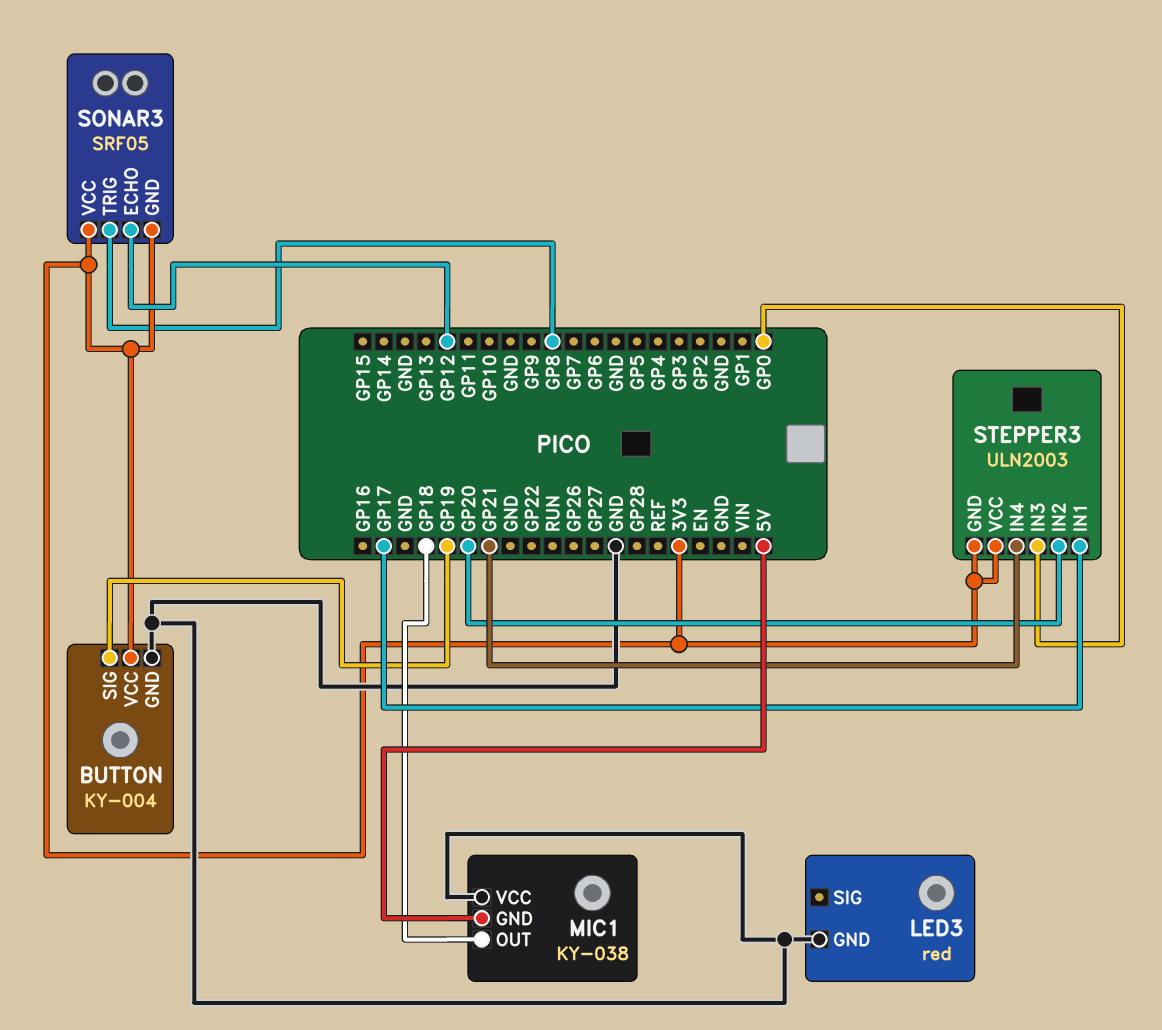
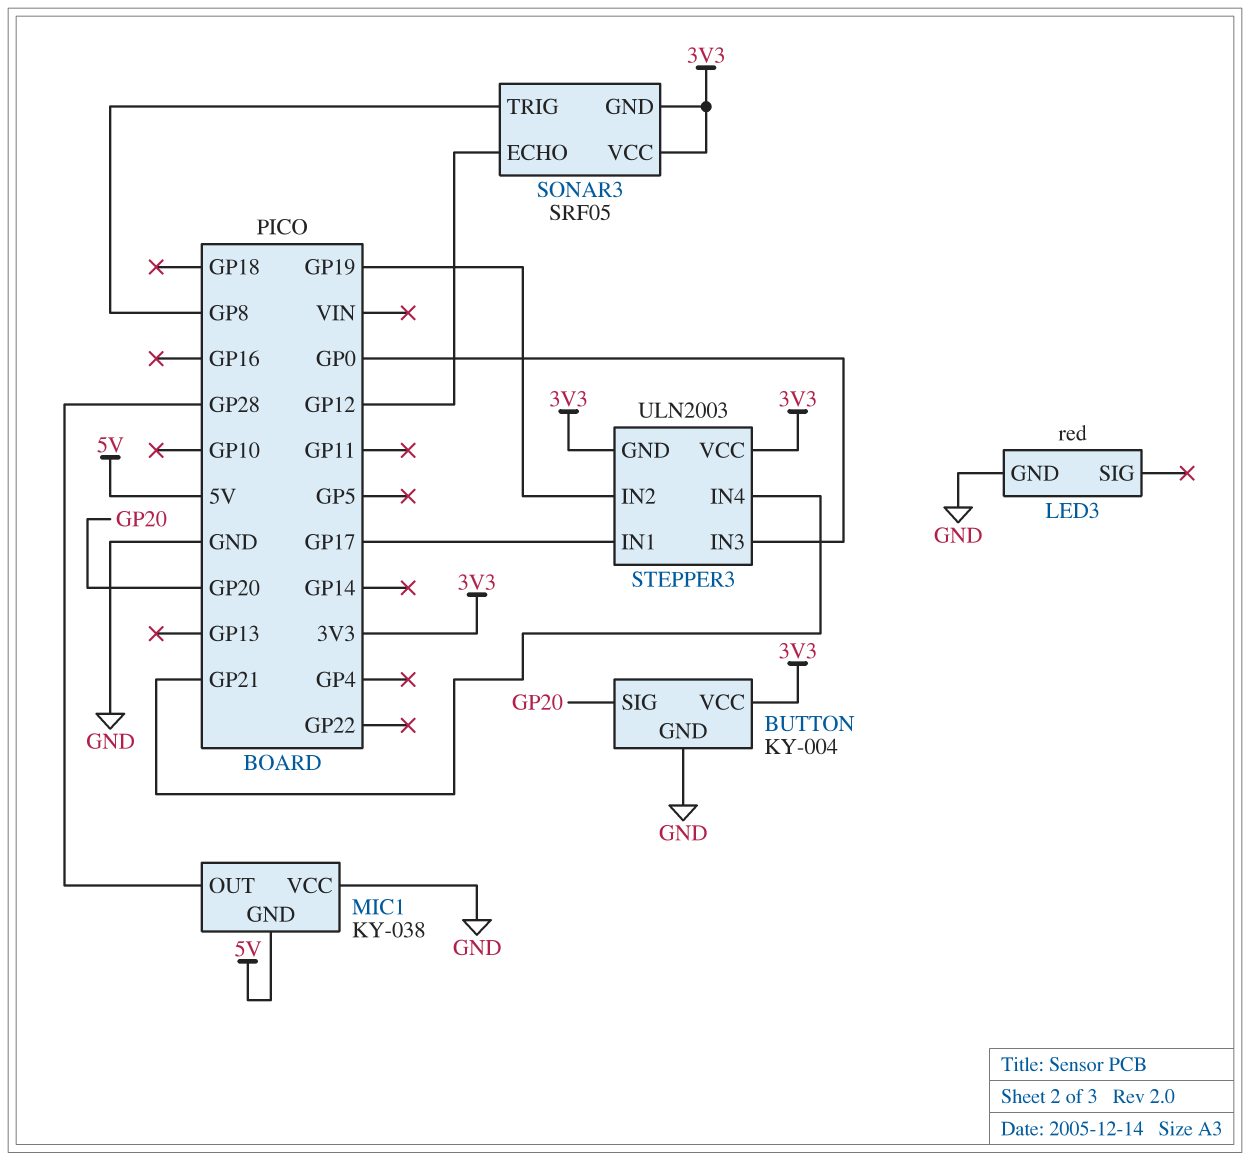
BUTTON pin SIG: GP19 -> GP20
MIC1 pin OUT: GP18 -> GP28
STEPPER3 pin IN2: GP20 -> GP19

